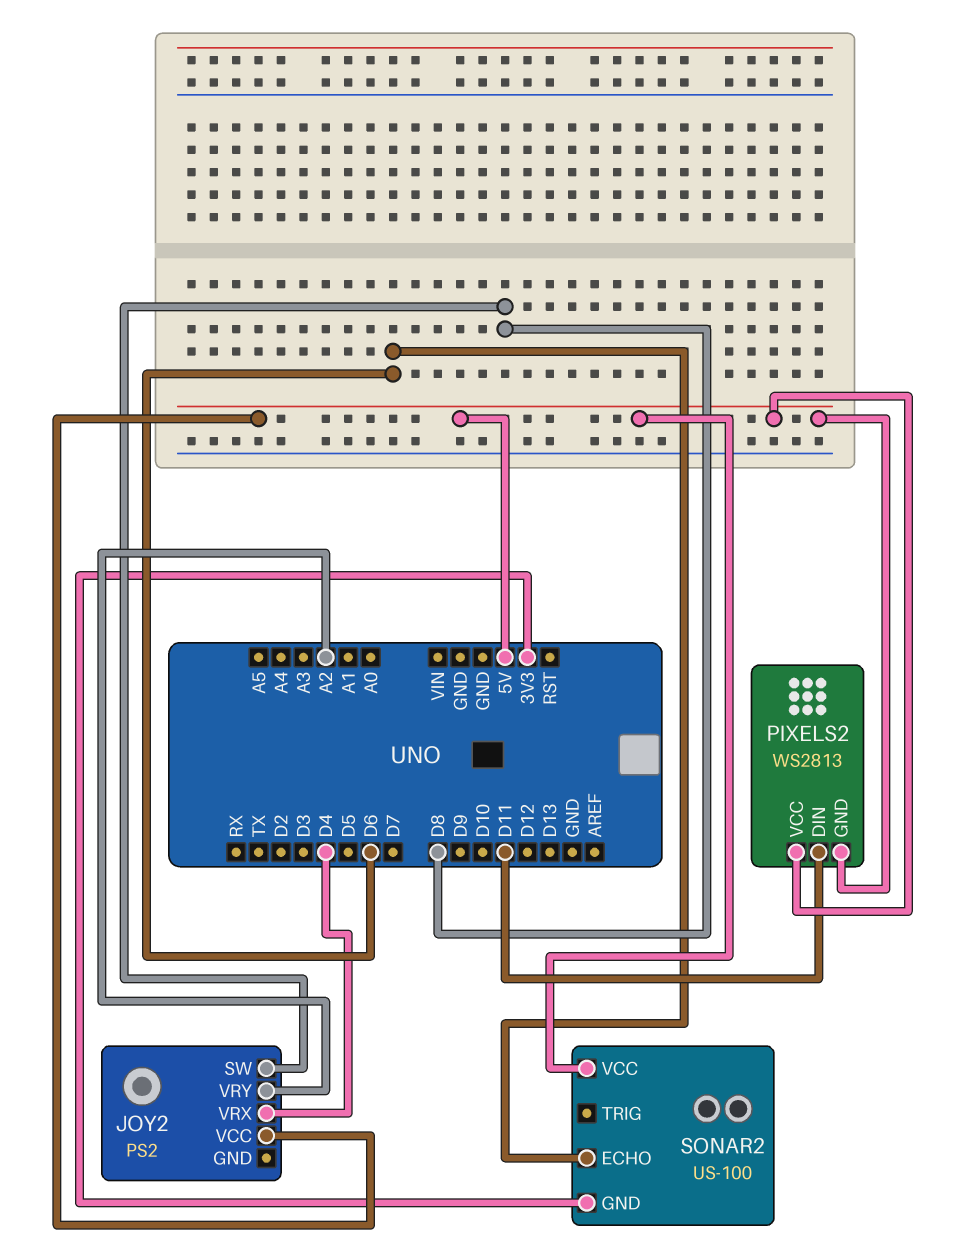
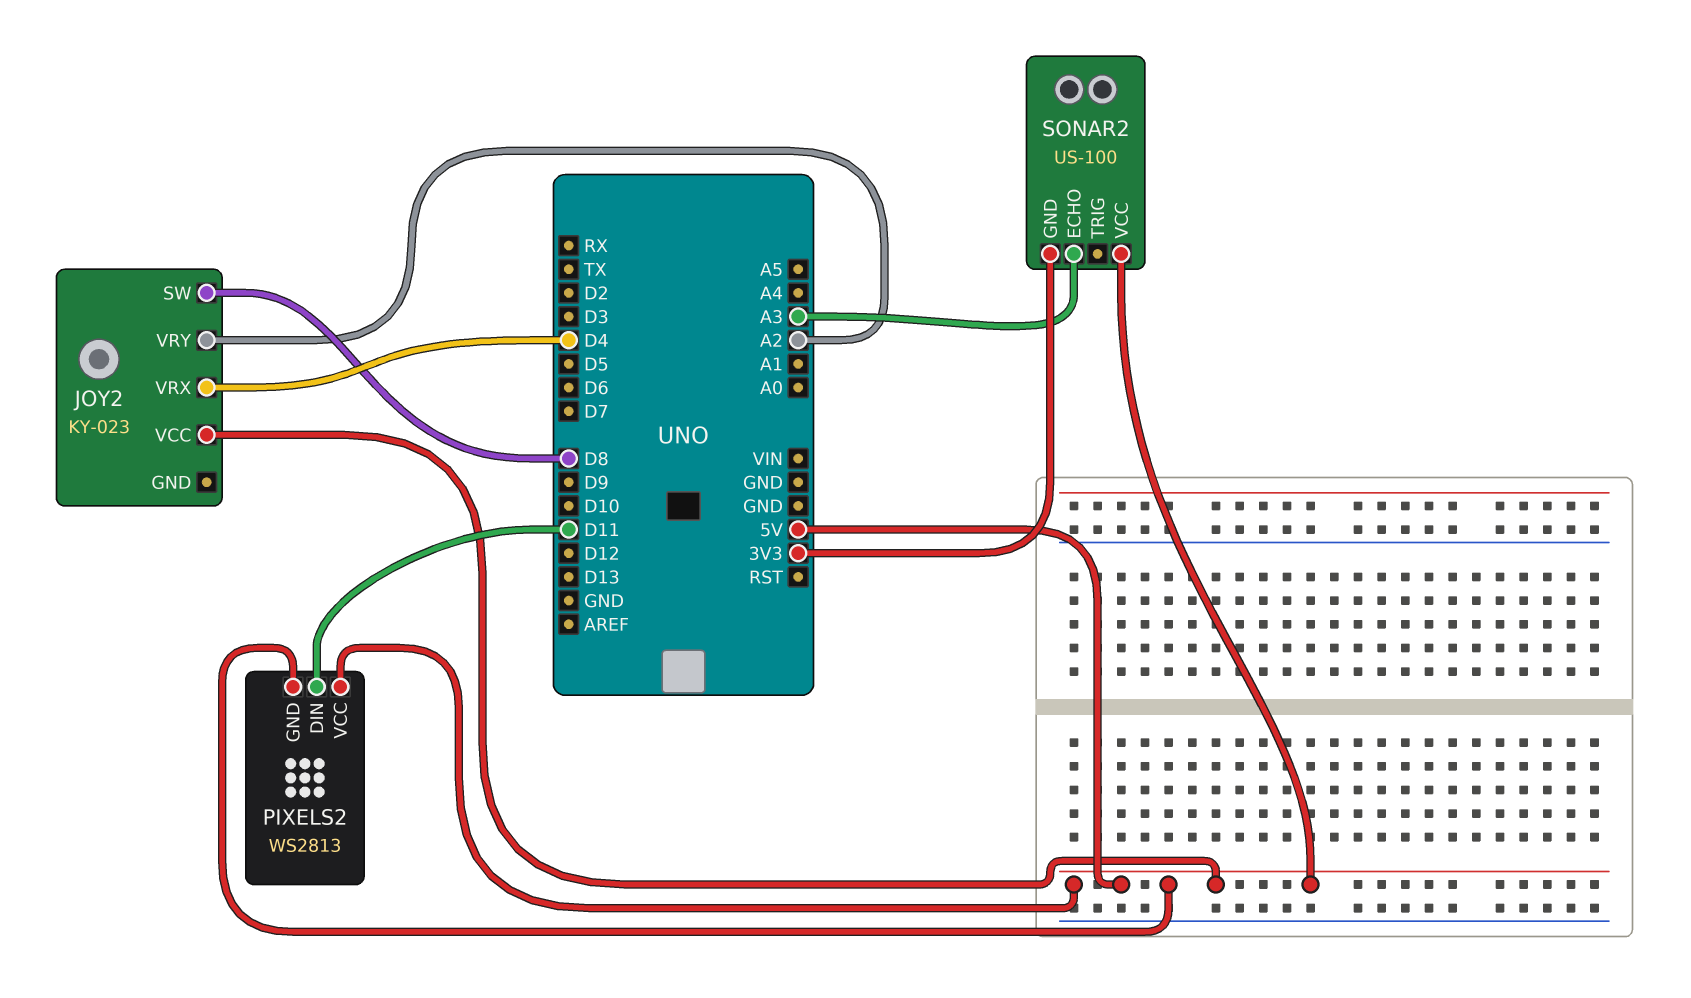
JOY2: PS2 -> KY-023
SONAR2 pin ECHO: D6 -> A3

